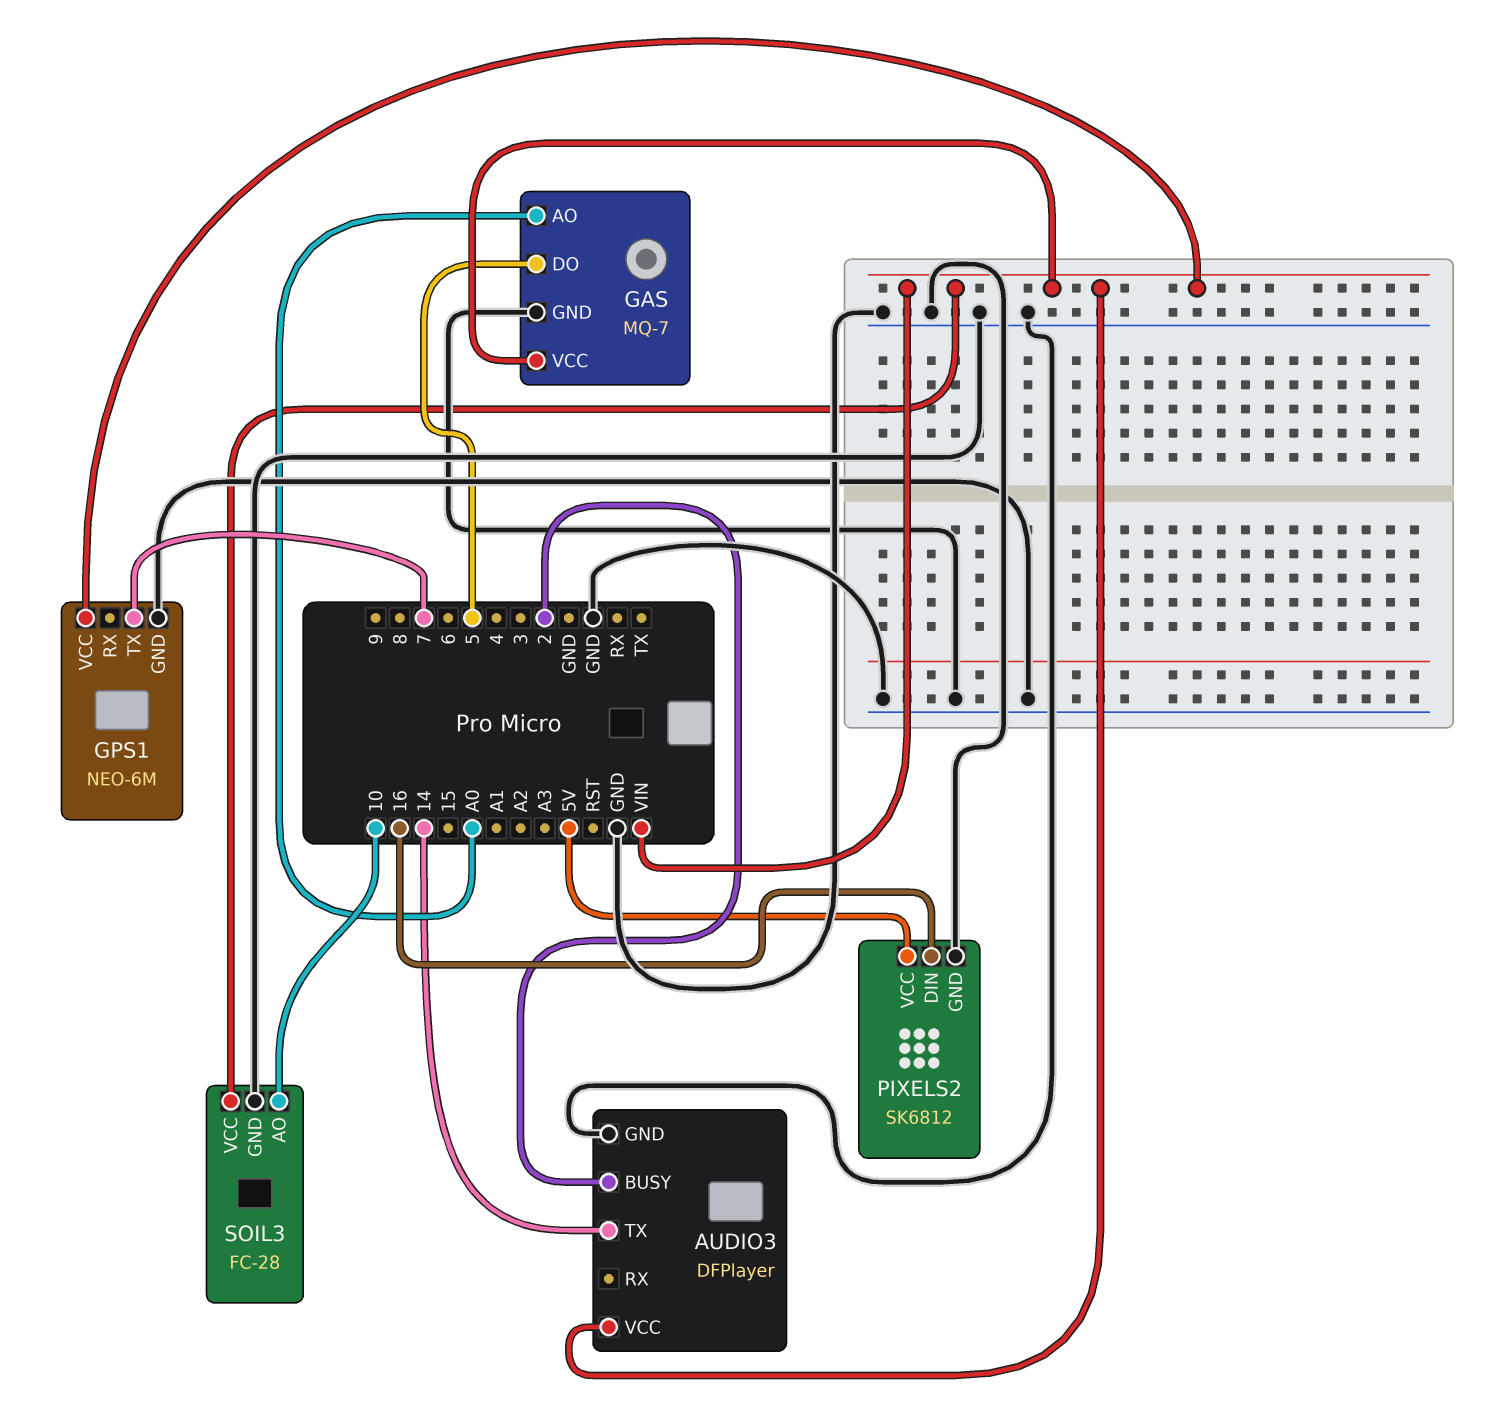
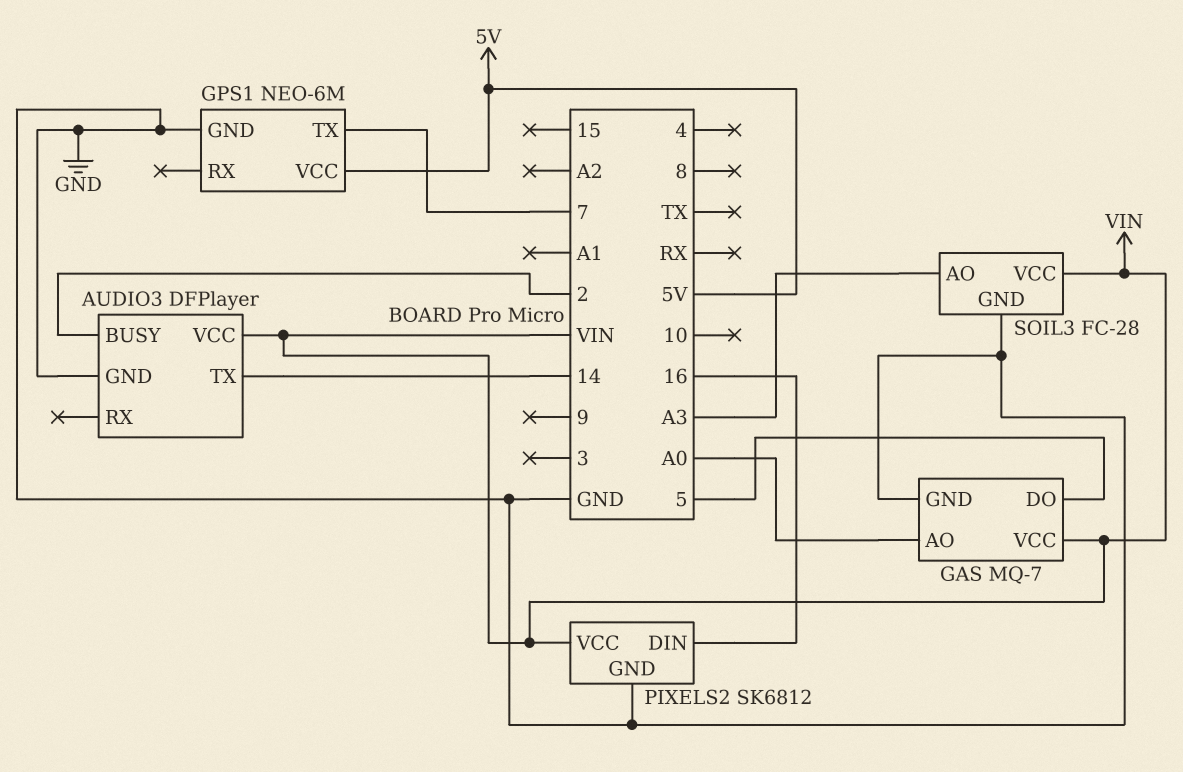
GPS1 pin VCC: VIN -> 5V
PIXELS2 pin VCC: 5V -> VIN
SOIL3 pin AO: 10 -> A3

